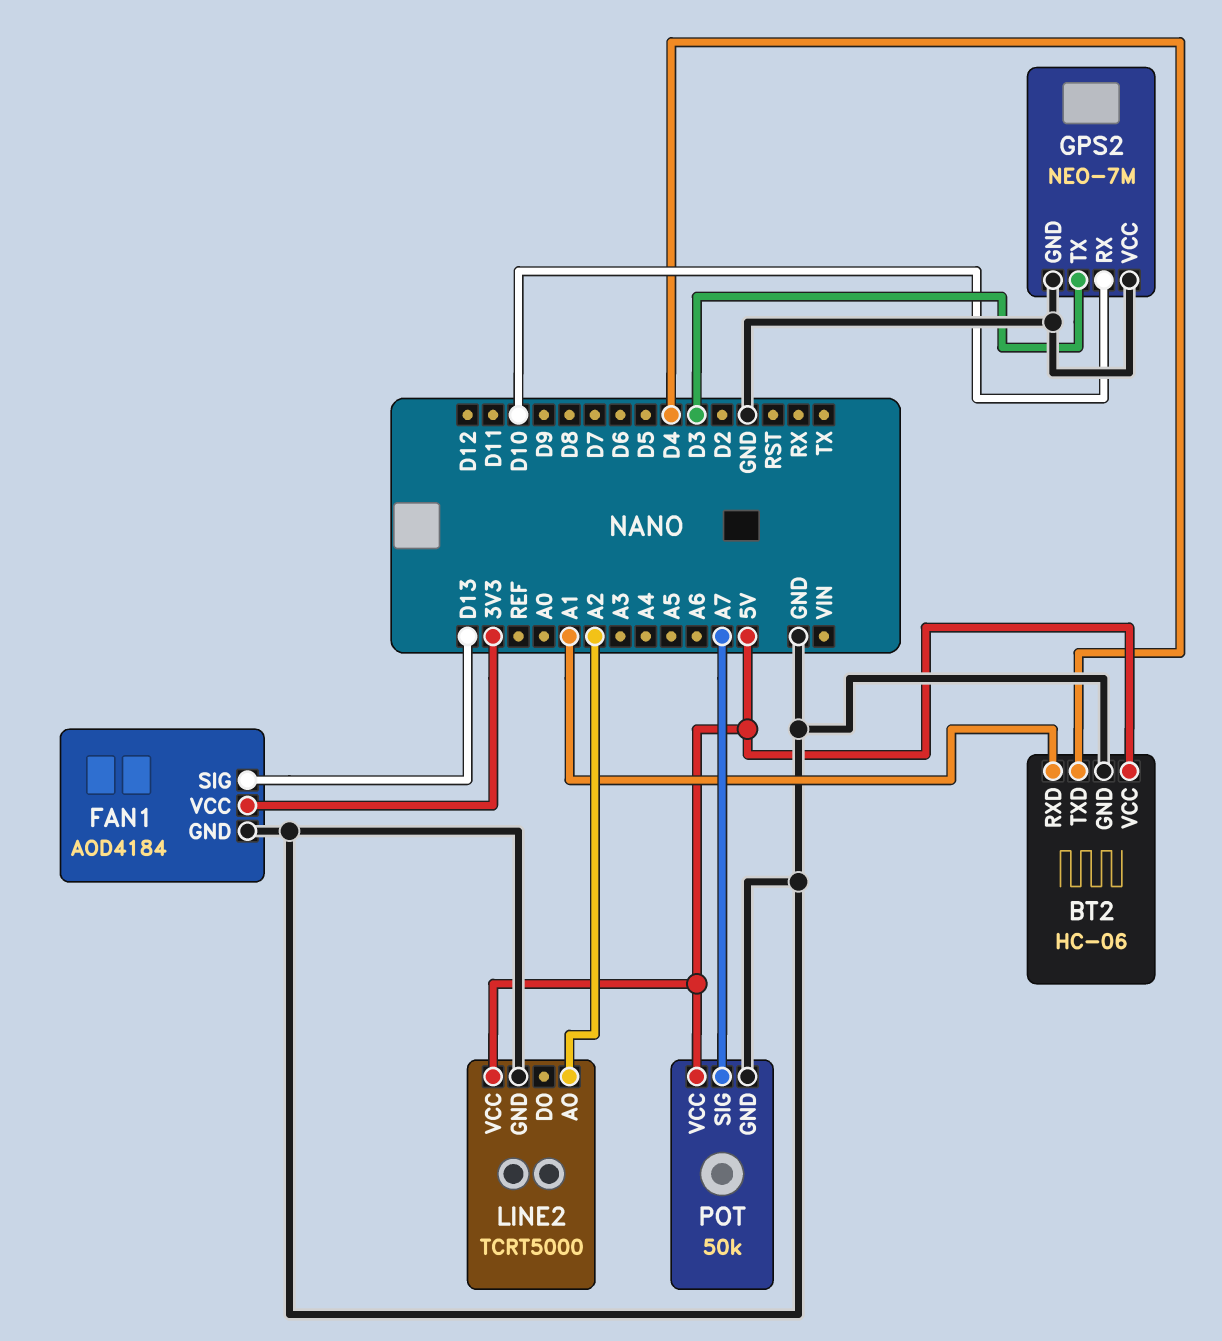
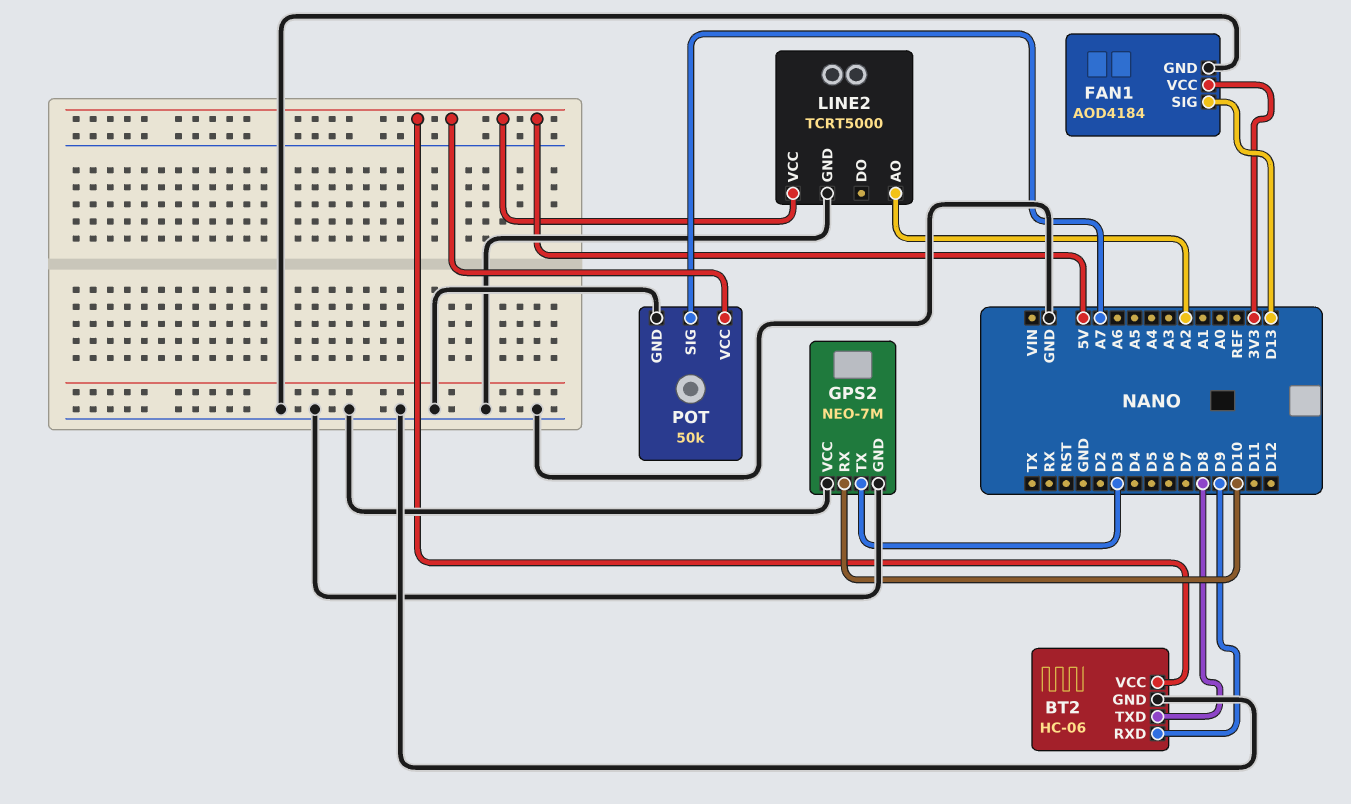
BT2 pin RXD: A1 -> D9
BT2 pin TXD: D4 -> D8

